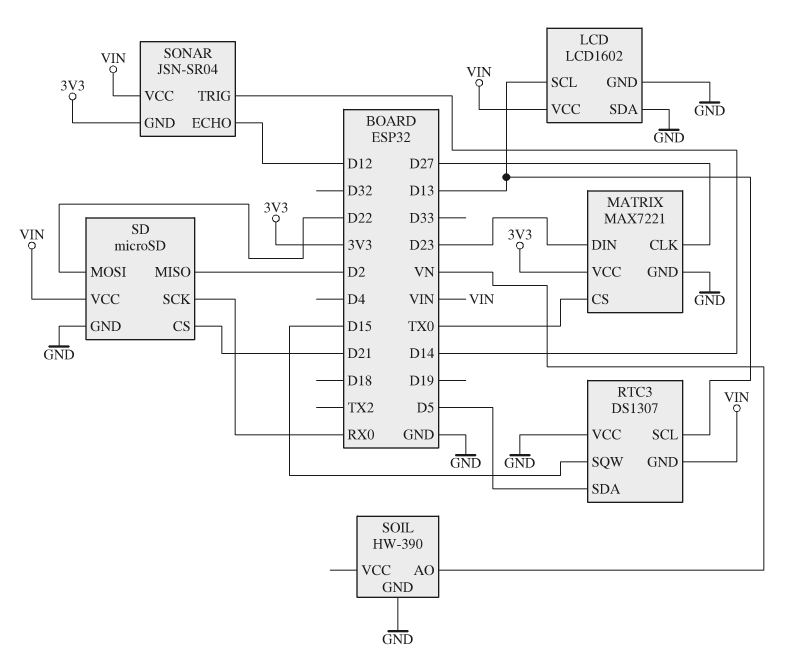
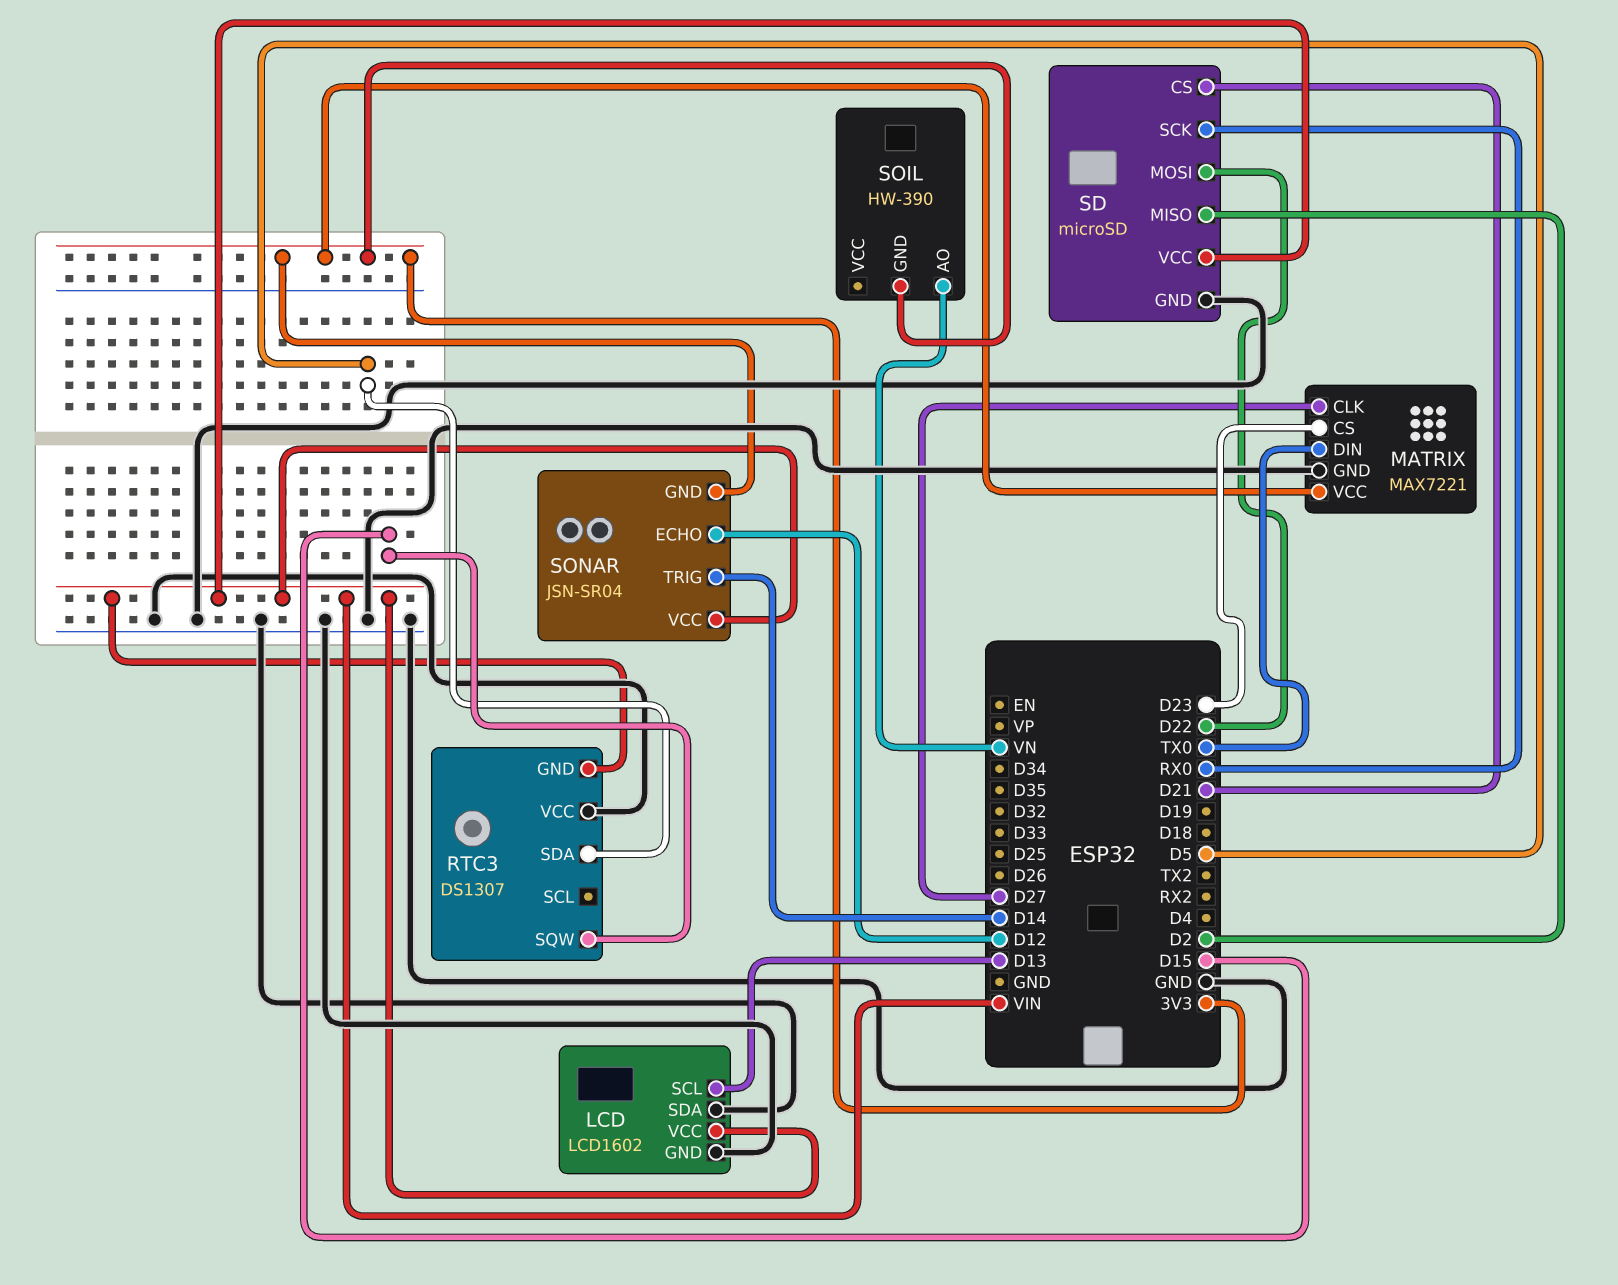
MATRIX pin CS: TX0 -> D23
MATRIX pin DIN: D23 -> TX0
RTC3 pin SCL: D13 -> none
SOIL pin GND: GND -> 3V3

